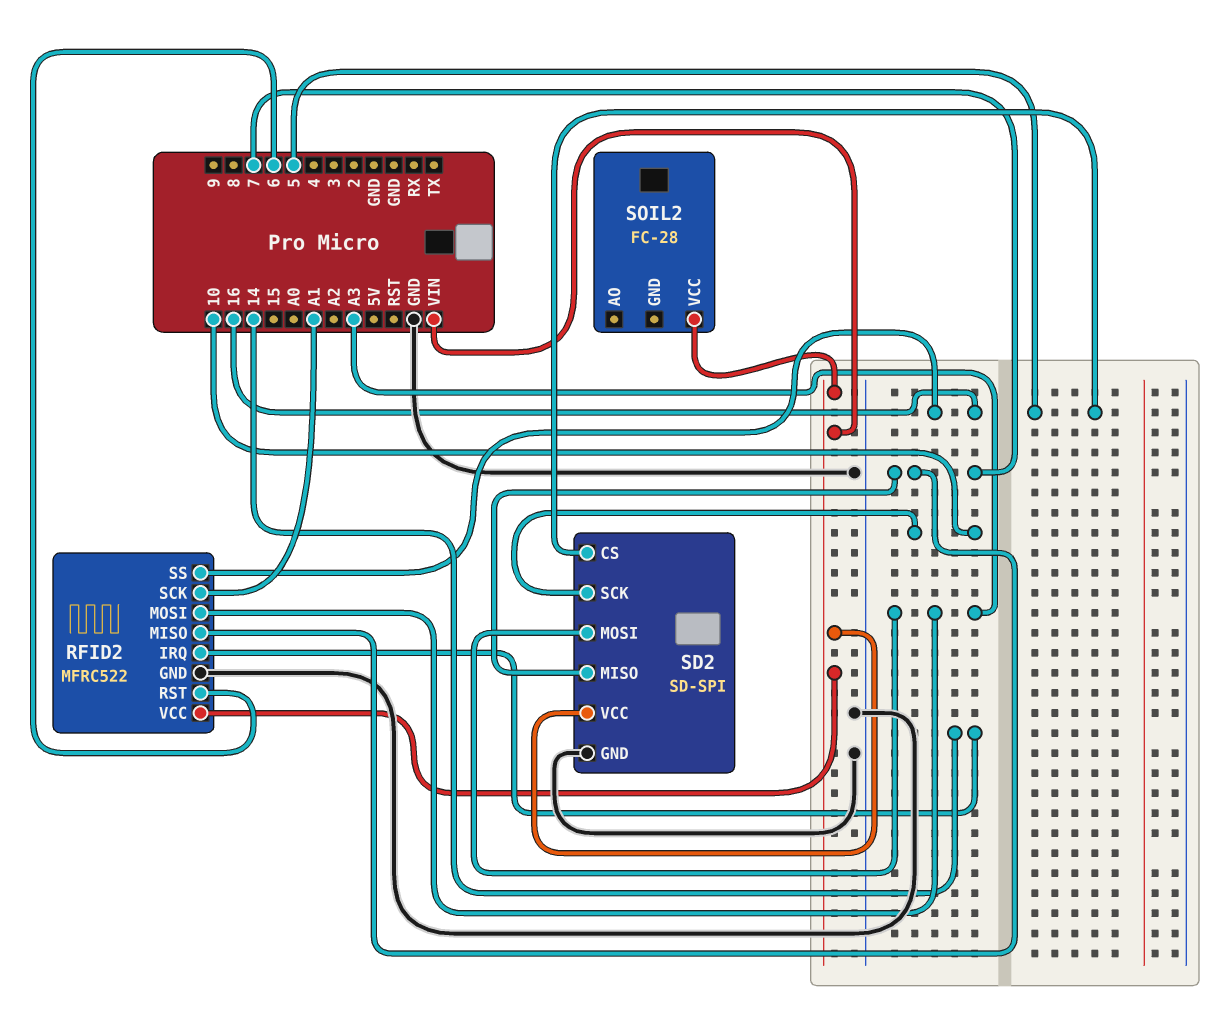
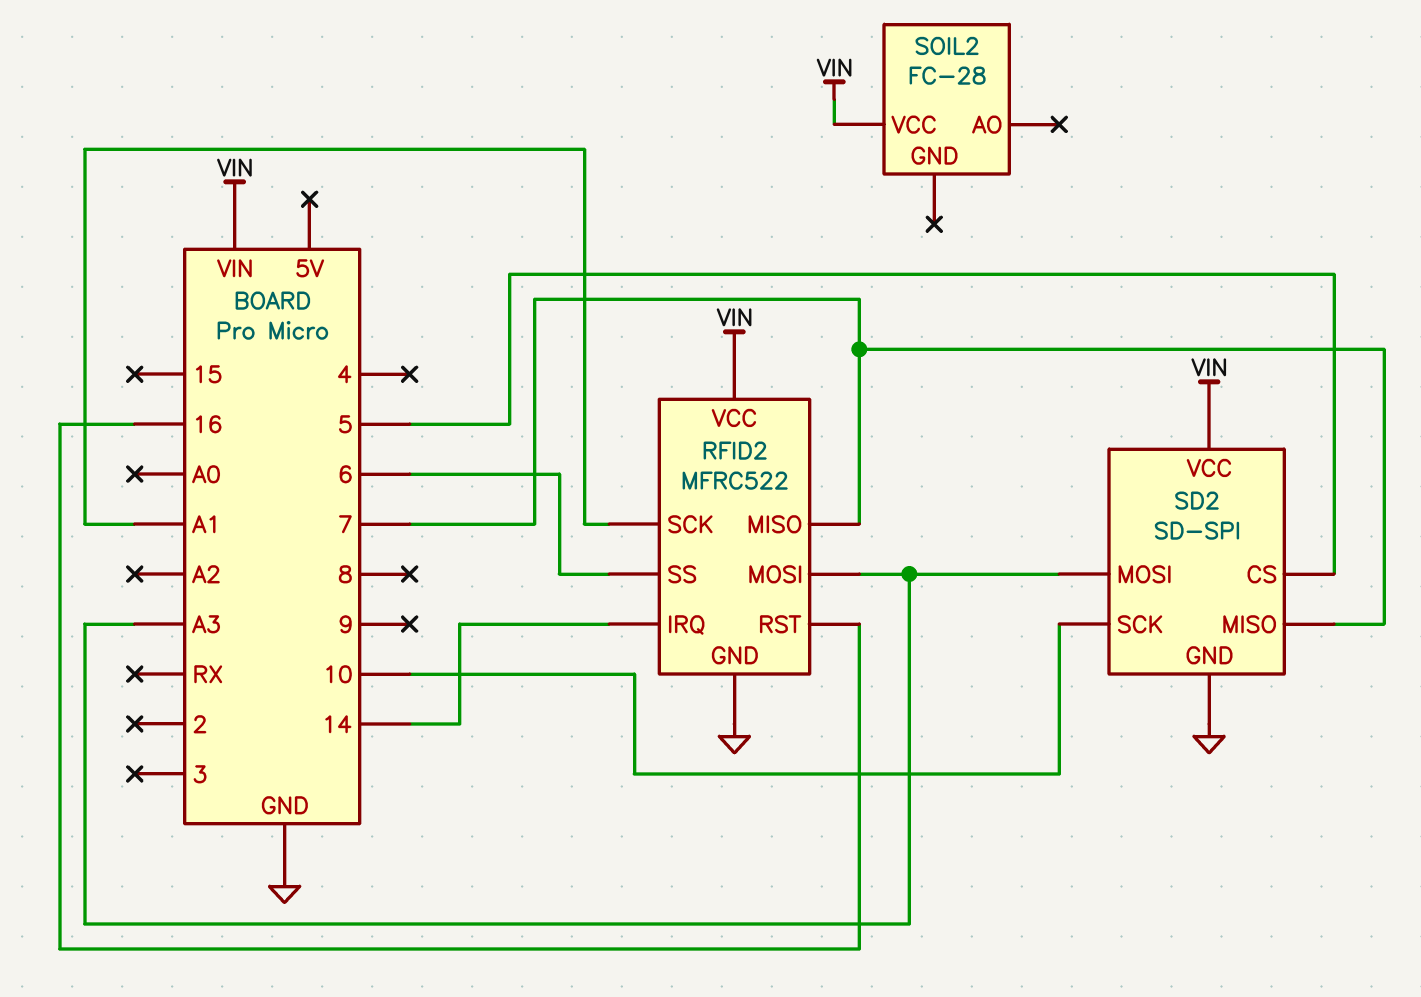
RFID2 pin RST: 6 -> 16
RFID2 pin SS: 16 -> 6

